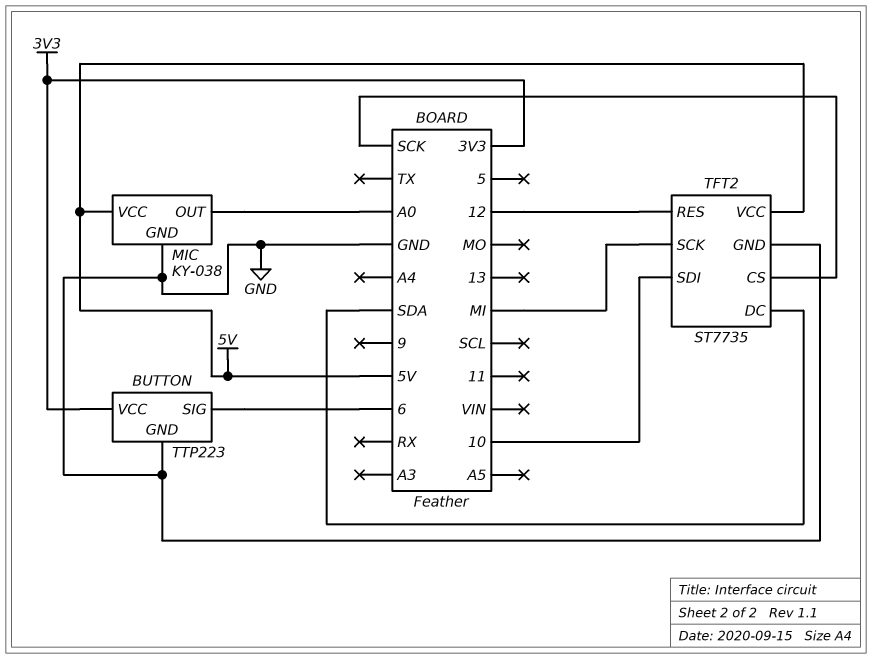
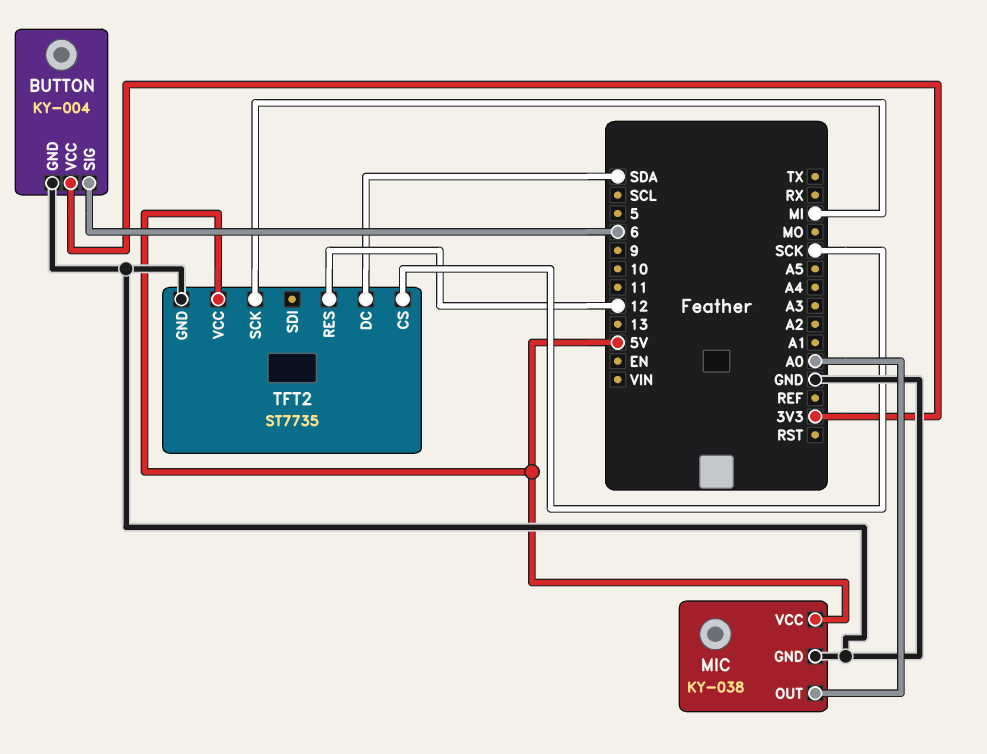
BUTTON: TTP223 -> KY-004
TFT2 pin SDI: 10 -> none

